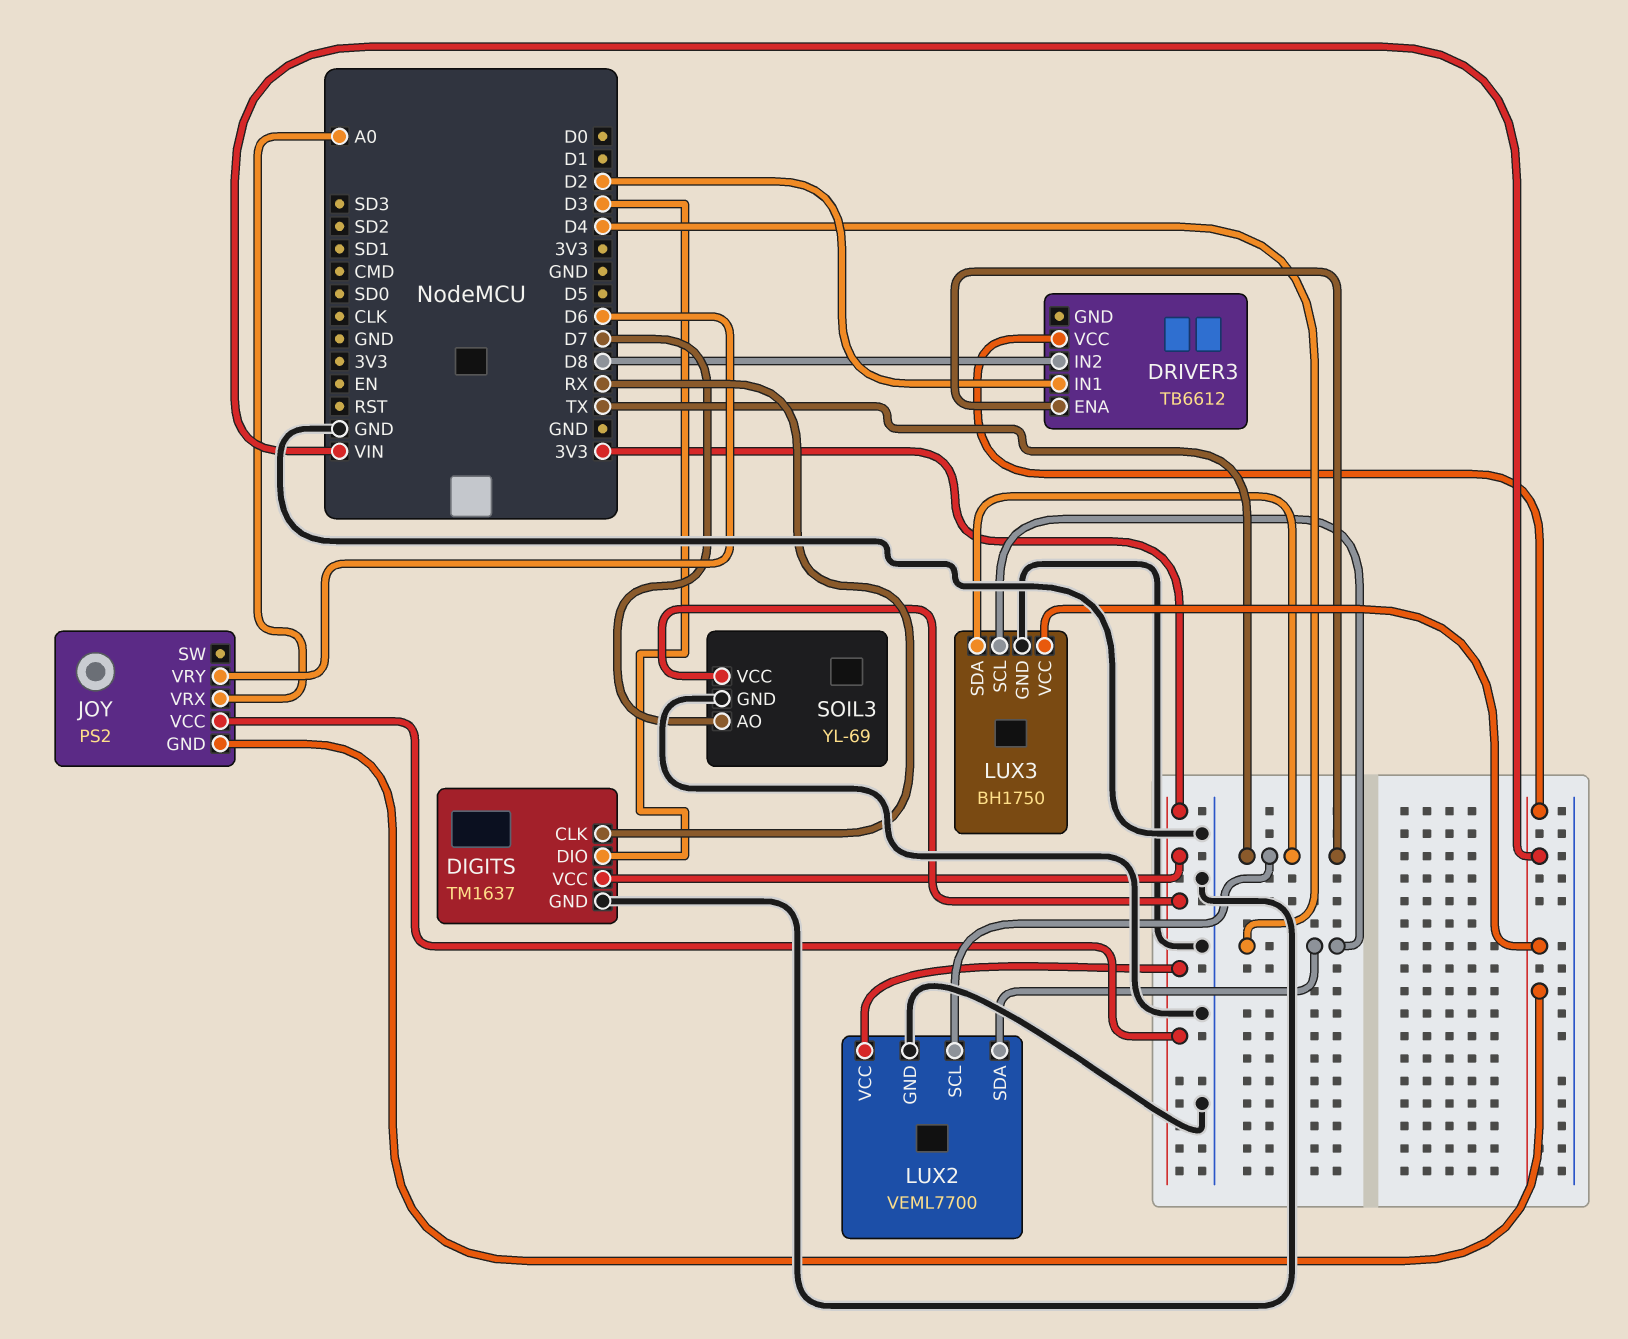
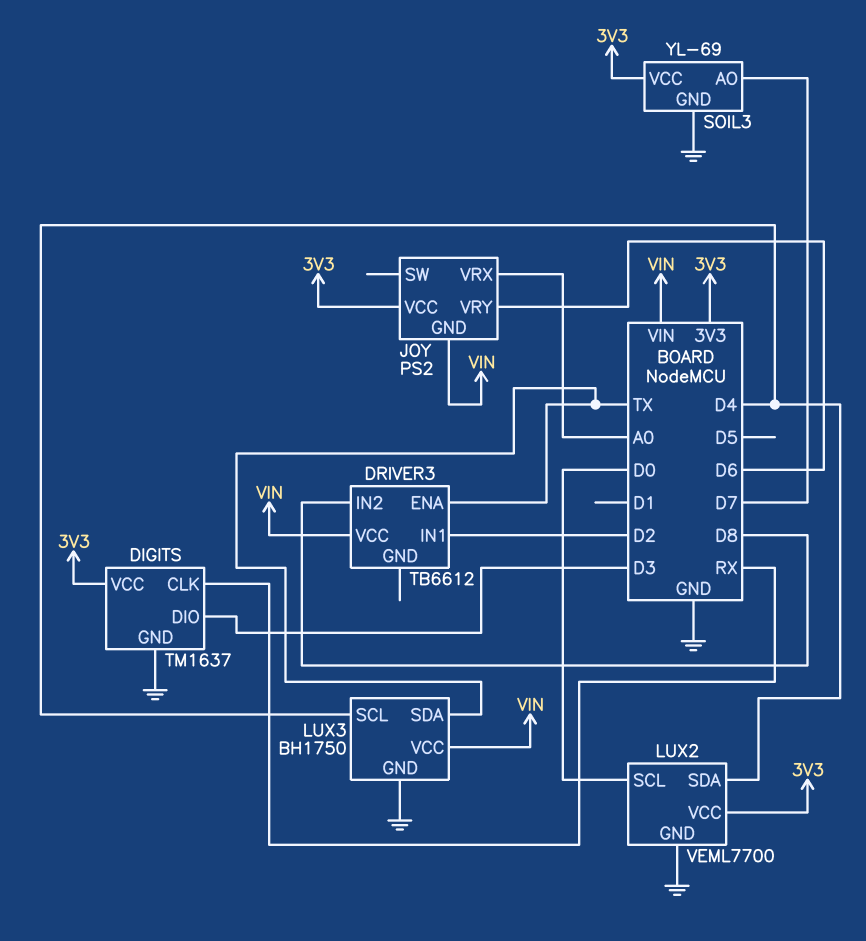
LUX2 pin SCL: TX -> D0

